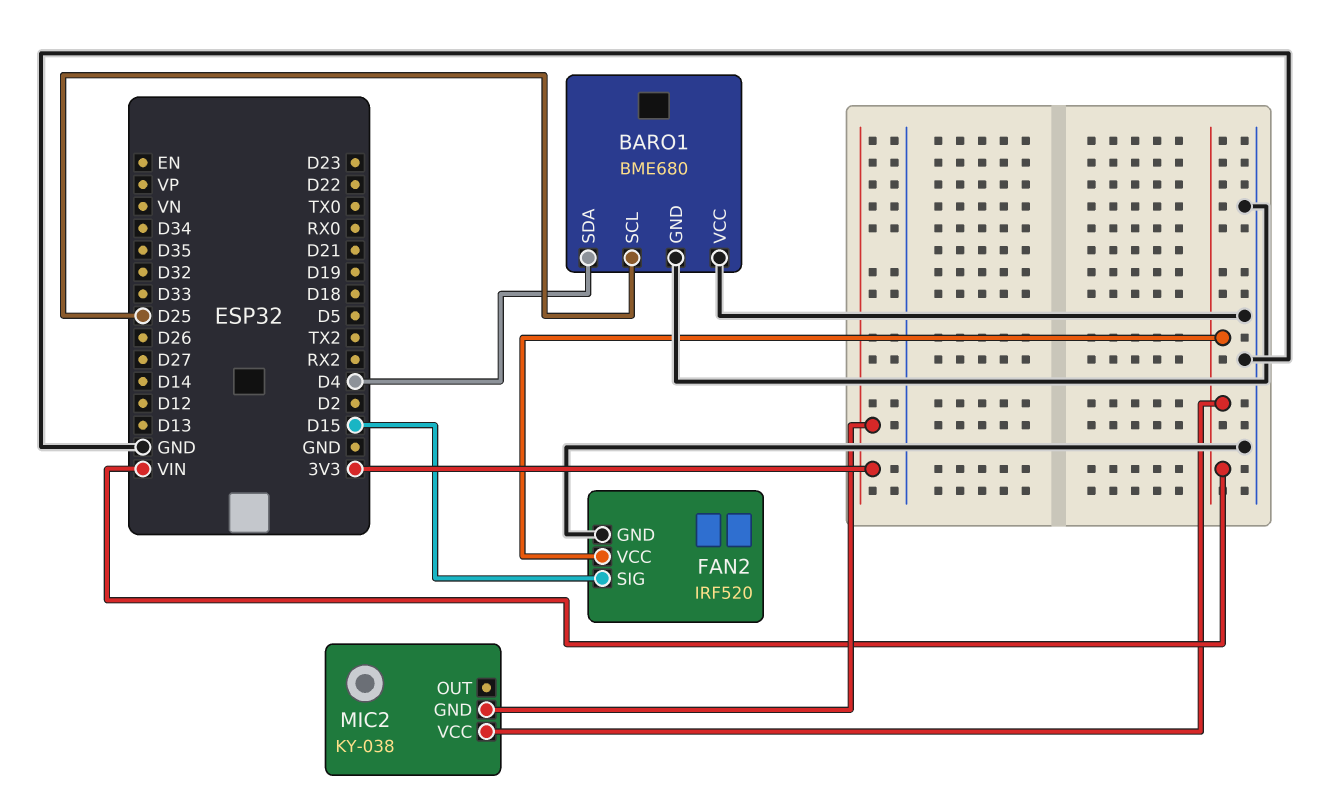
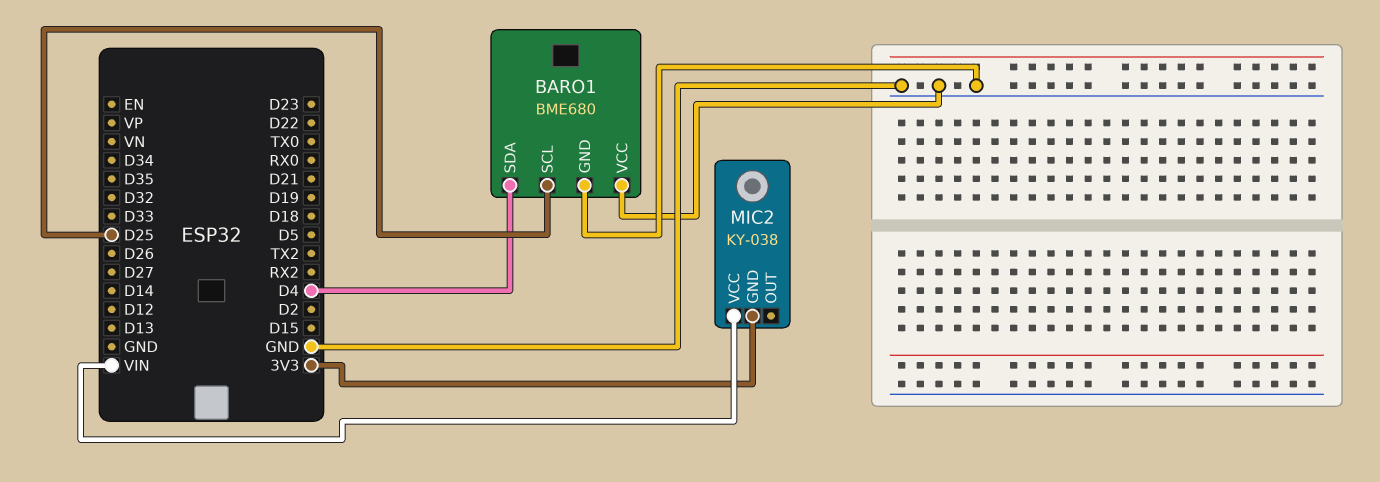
FAN2: IRF520 -> none
FAN2 pin GND: GND -> none
FAN2 pin SIG: D15 -> none
FAN2 pin VCC: VIN -> none

